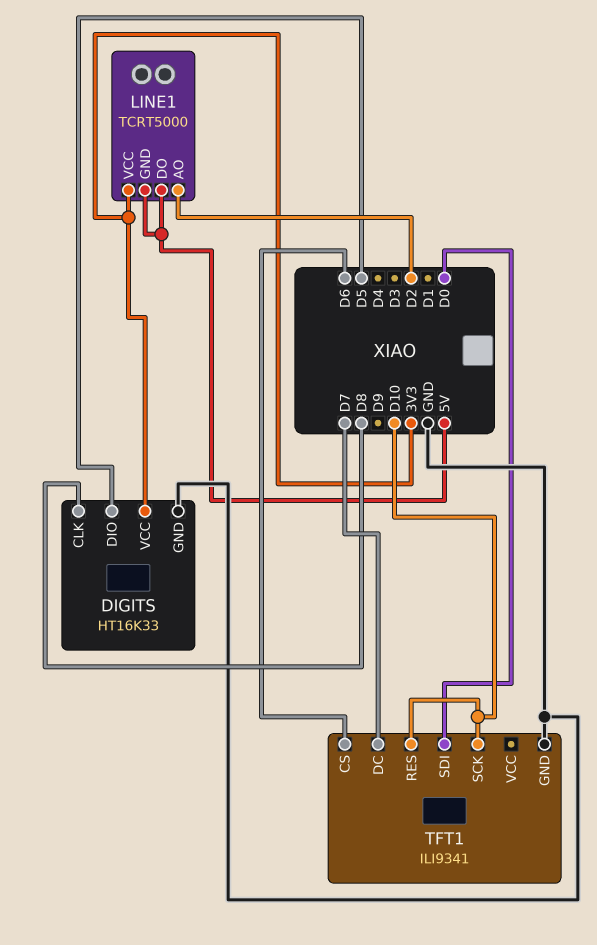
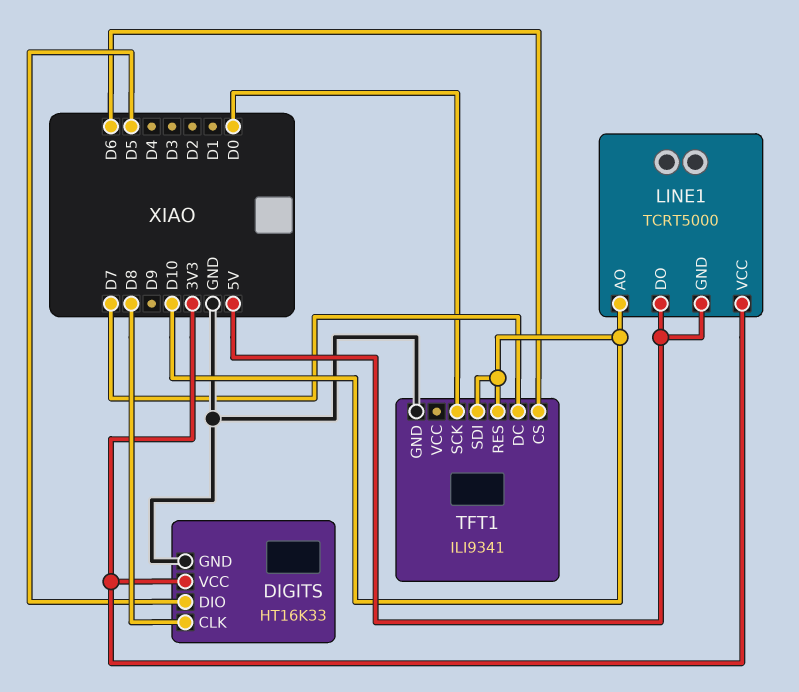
LINE1 pin AO: D2 -> D10
TFT1 pin SCK: D10 -> D0
TFT1 pin SDI: D0 -> D10

